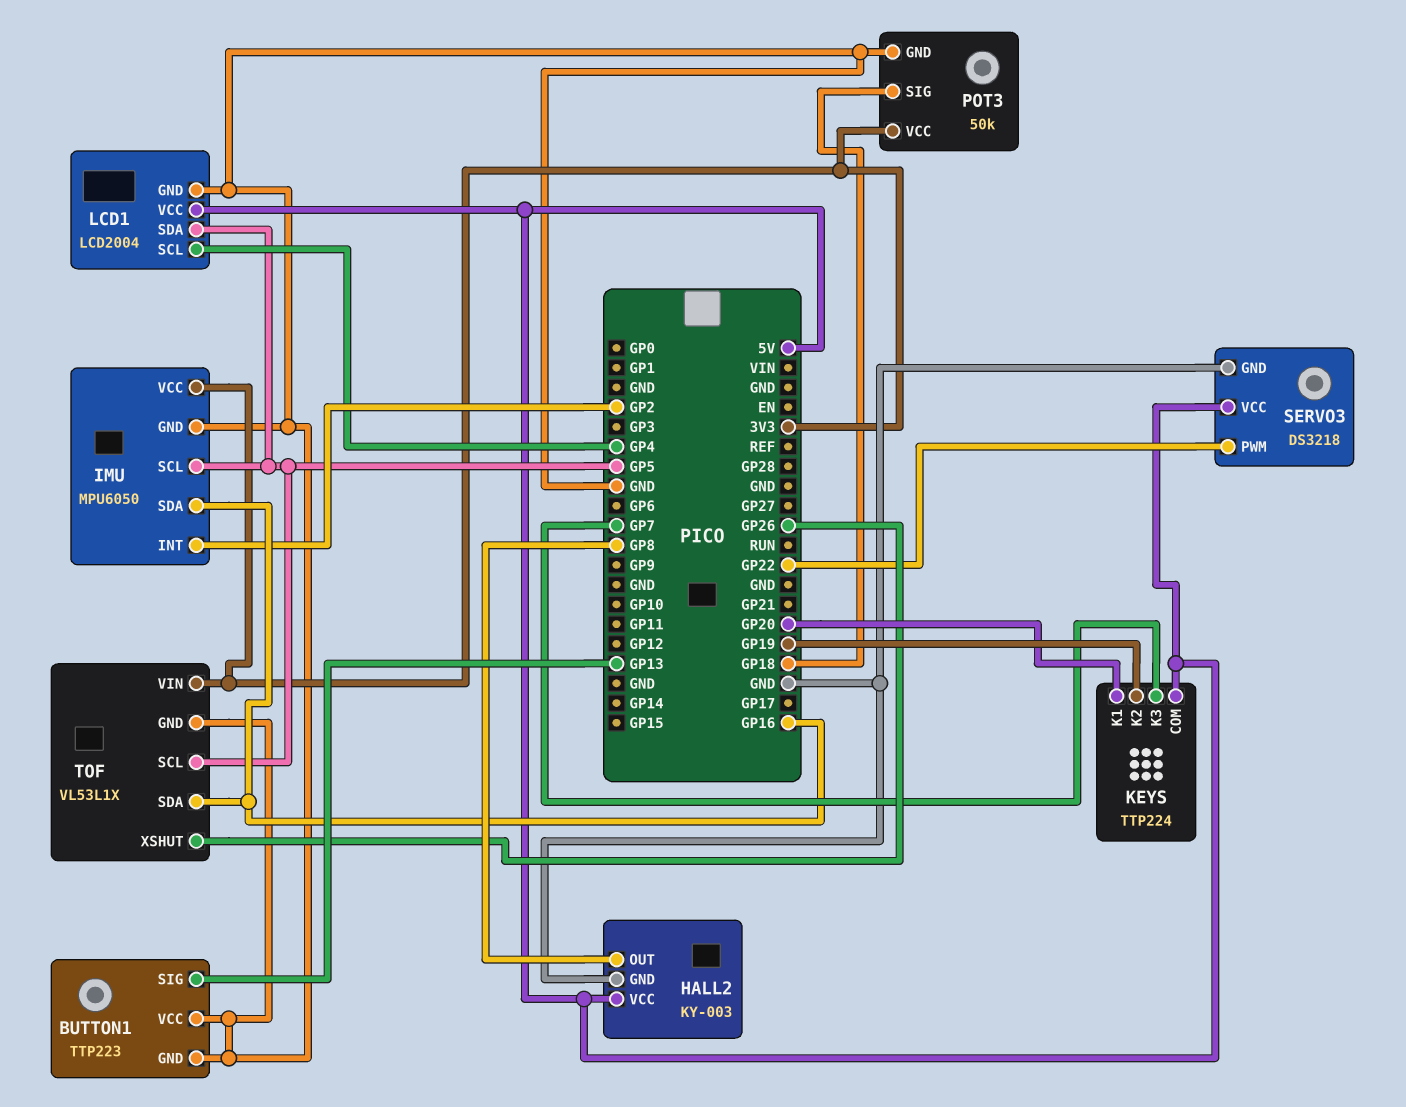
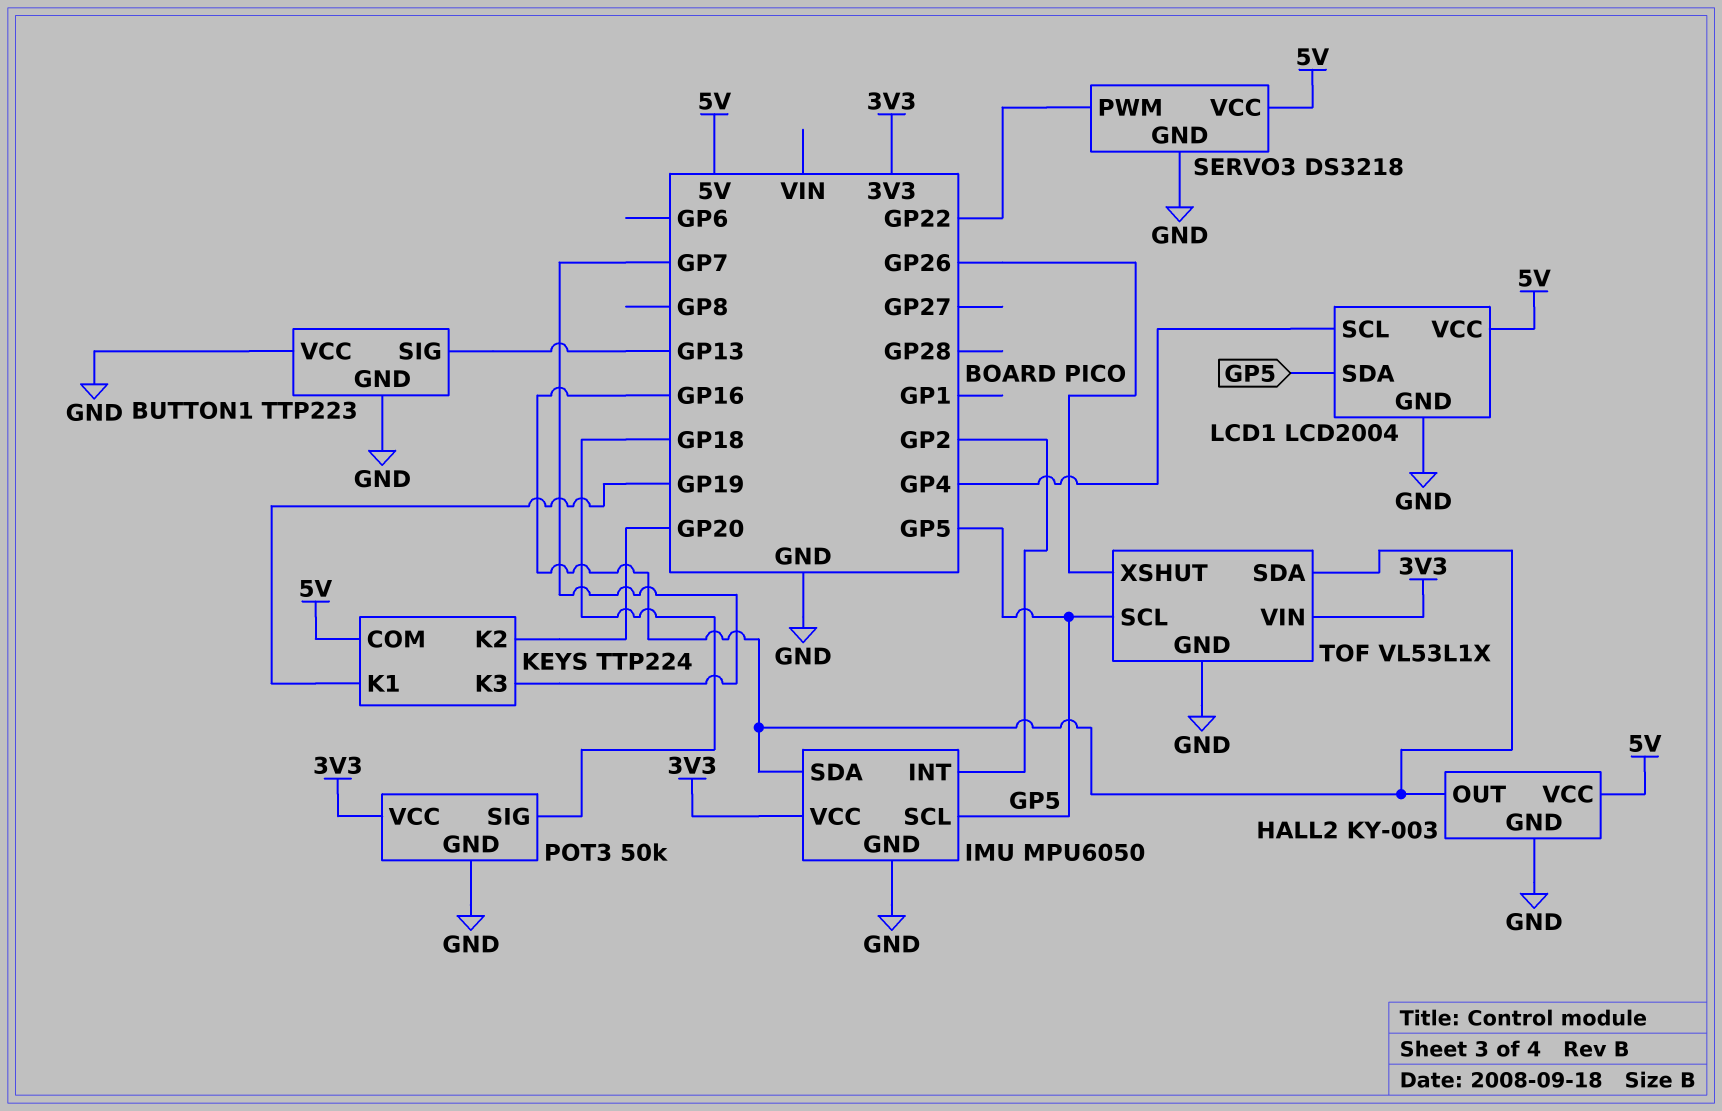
HALL2 pin OUT: GP8 -> GP16
KEYS pin K1: GP20 -> GP19
KEYS pin K2: GP19 -> GP20

